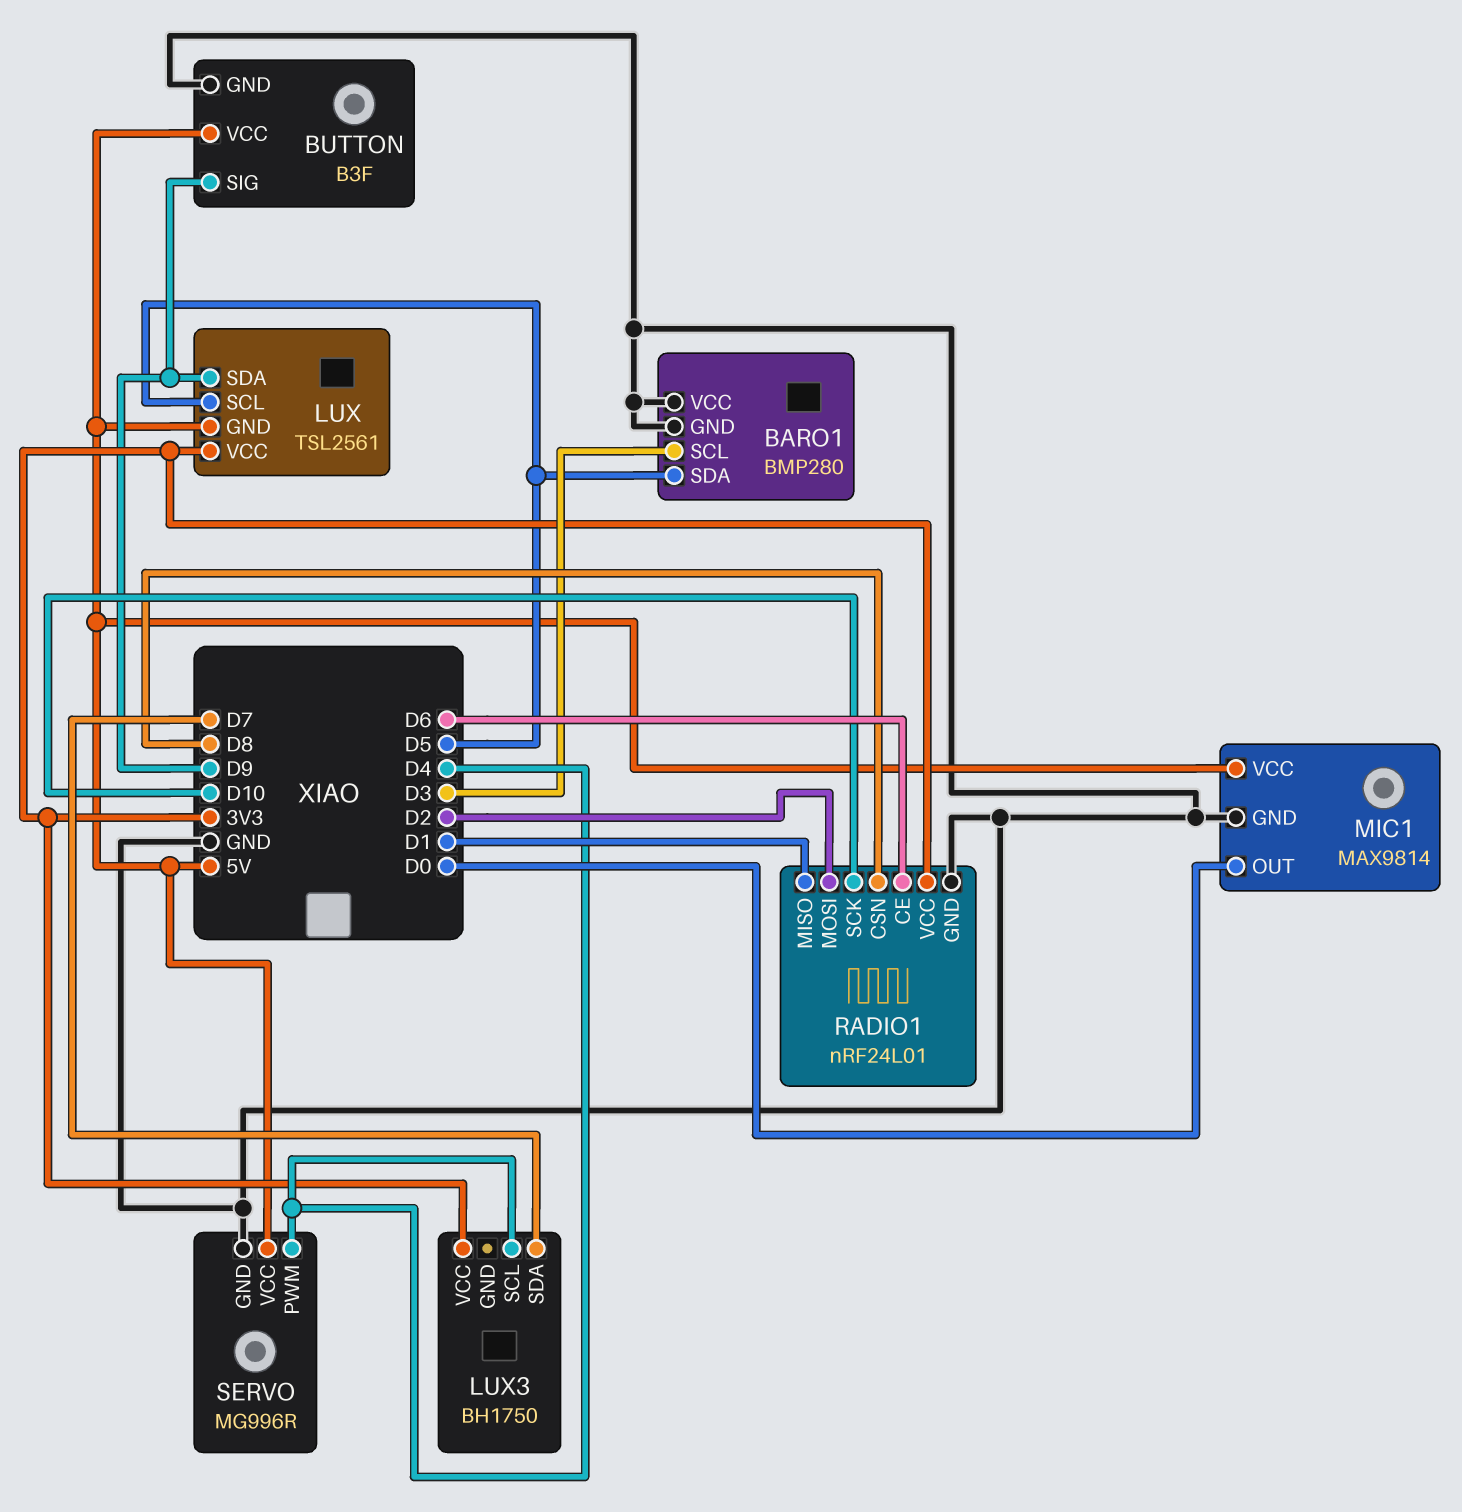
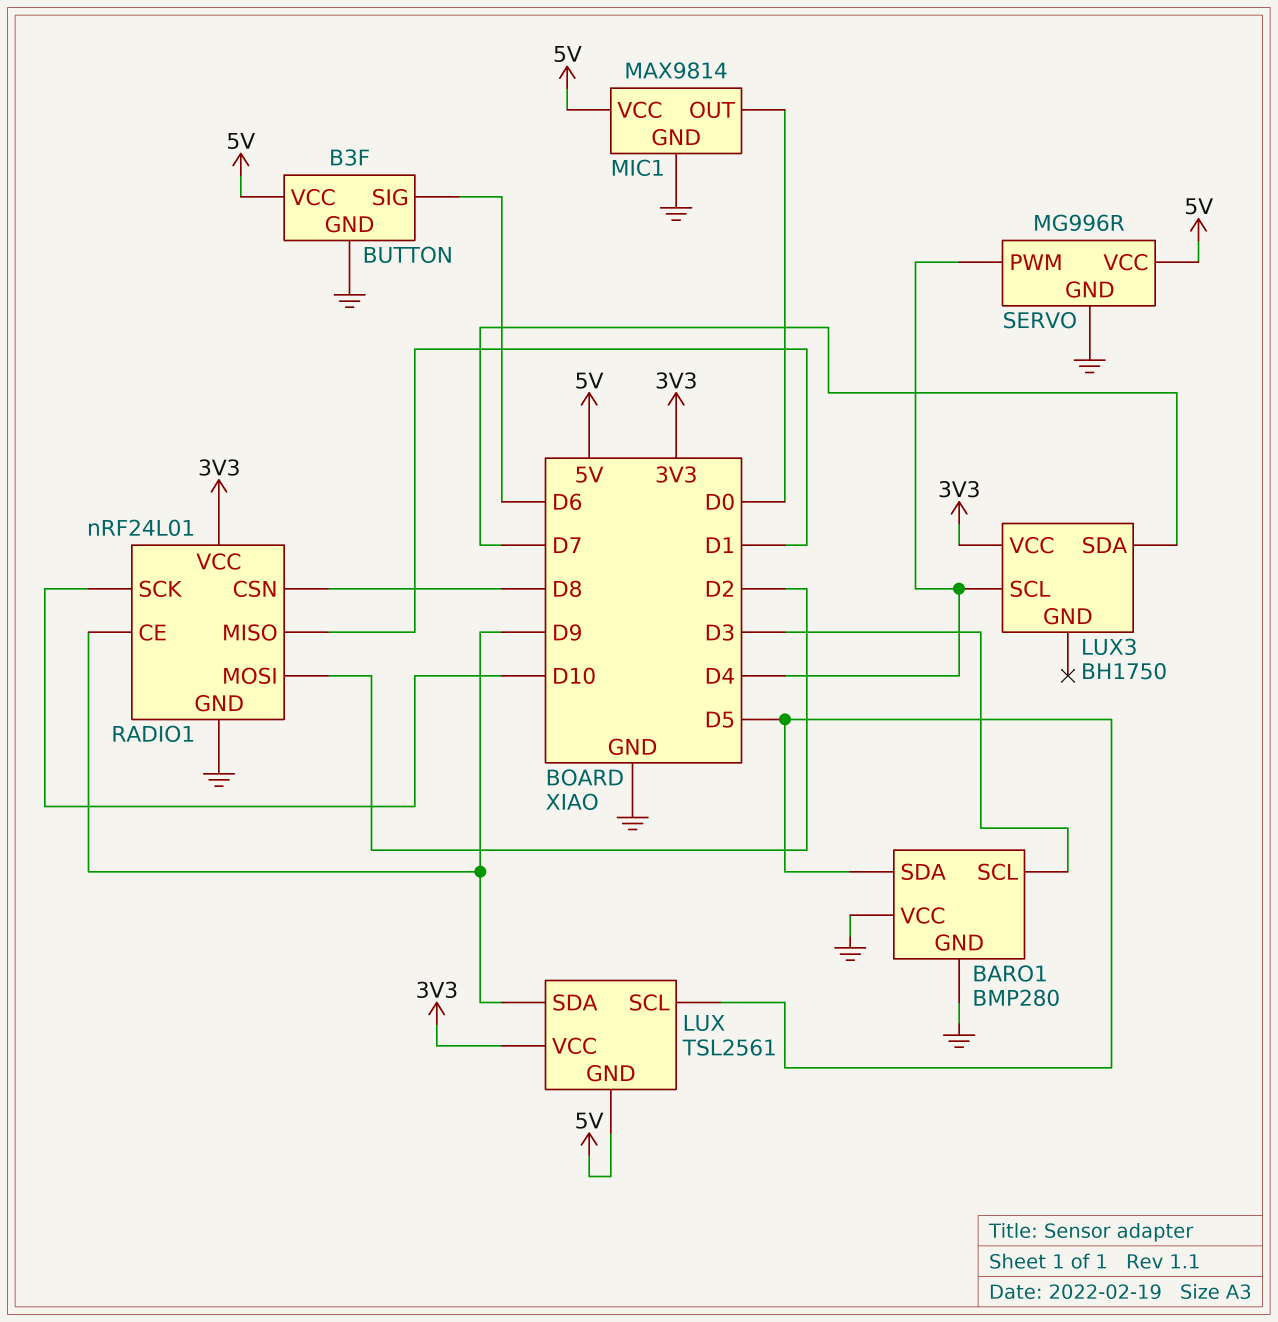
BUTTON pin SIG: D9 -> D6
RADIO1 pin CE: D6 -> D9

